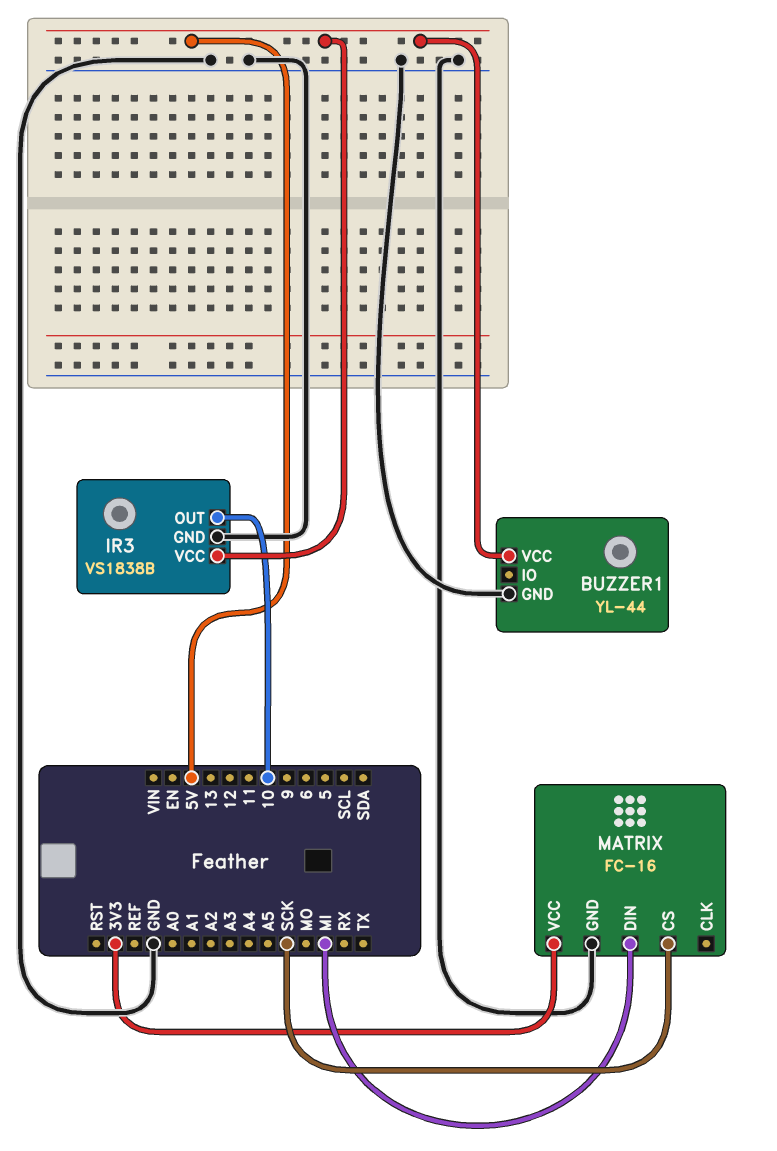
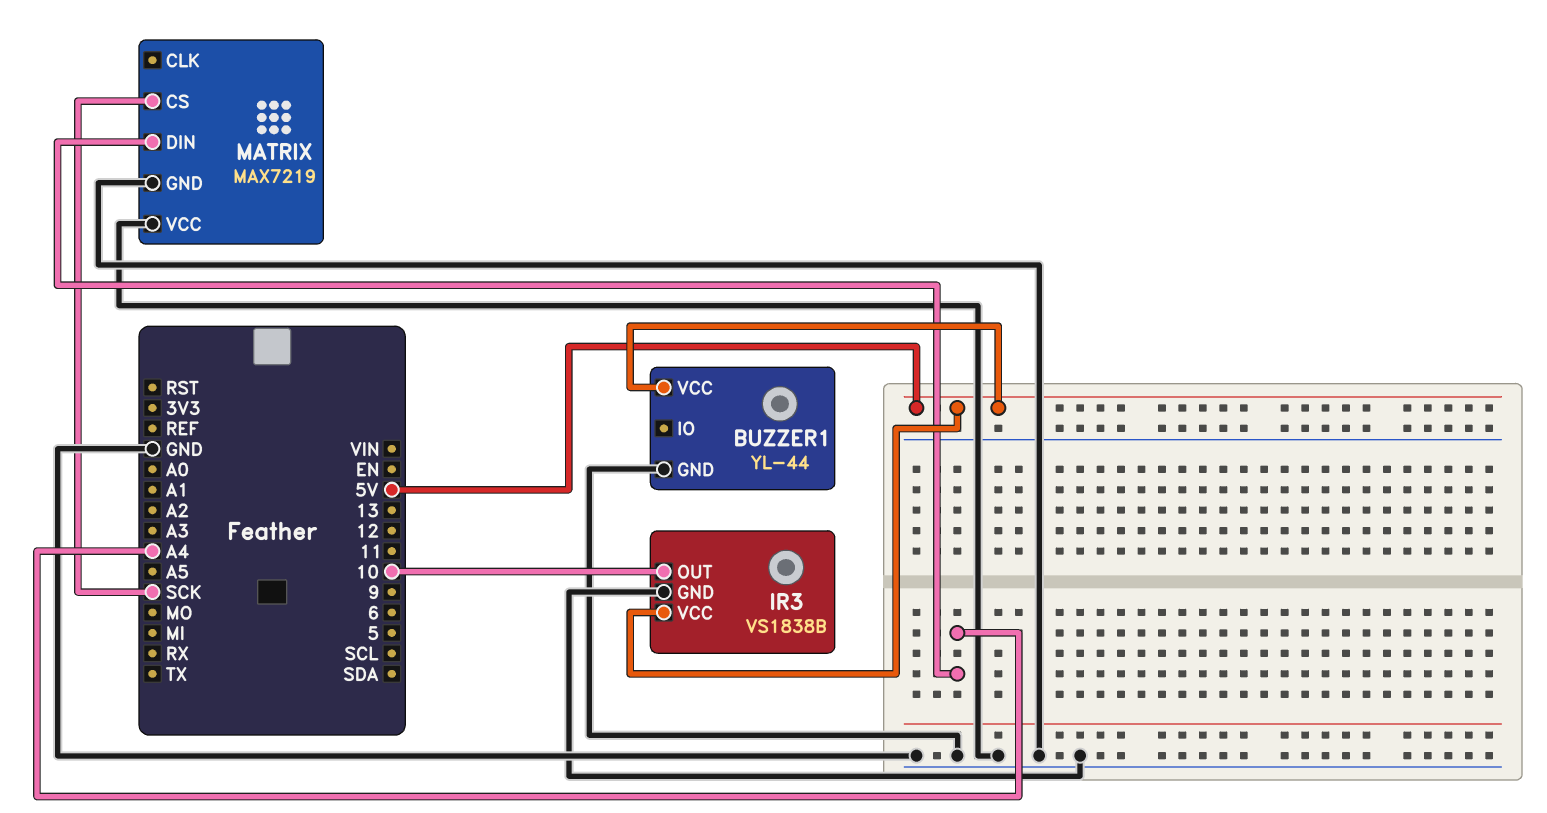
MATRIX: FC-16 -> MAX7219
MATRIX pin DIN: MI -> A4
MATRIX pin VCC: 3V3 -> GND

